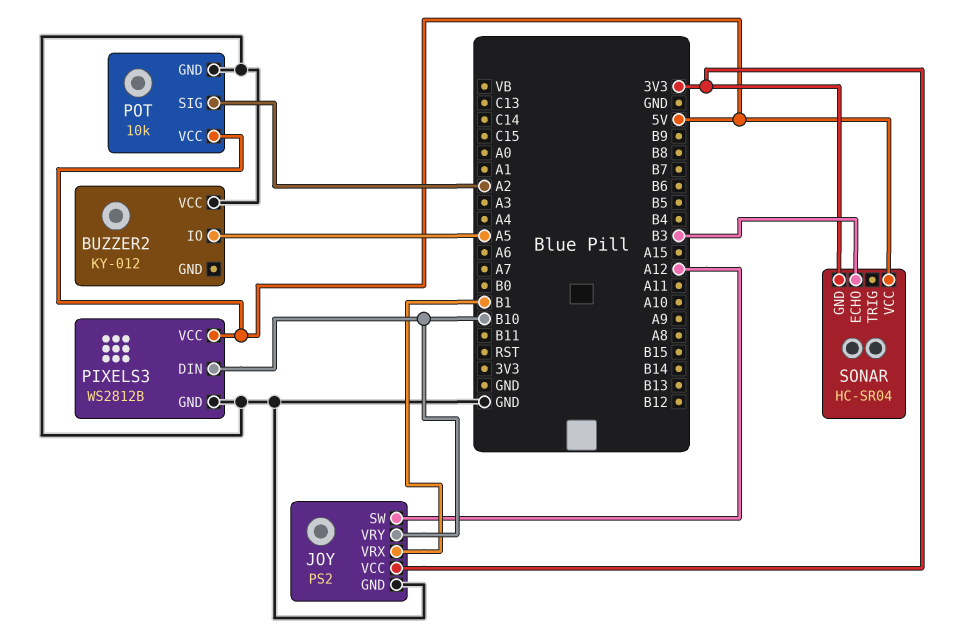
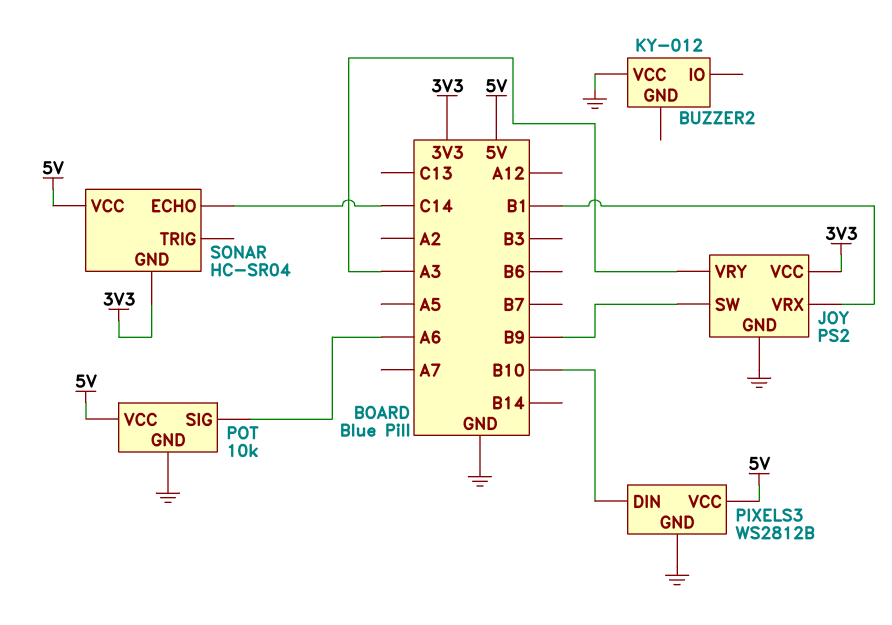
BUZZER2 pin IO: A5 -> none
JOY pin SW: A12 -> B9
JOY pin VRY: B10 -> A3
POT pin SIG: A2 -> A6
SONAR pin ECHO: B3 -> C14

